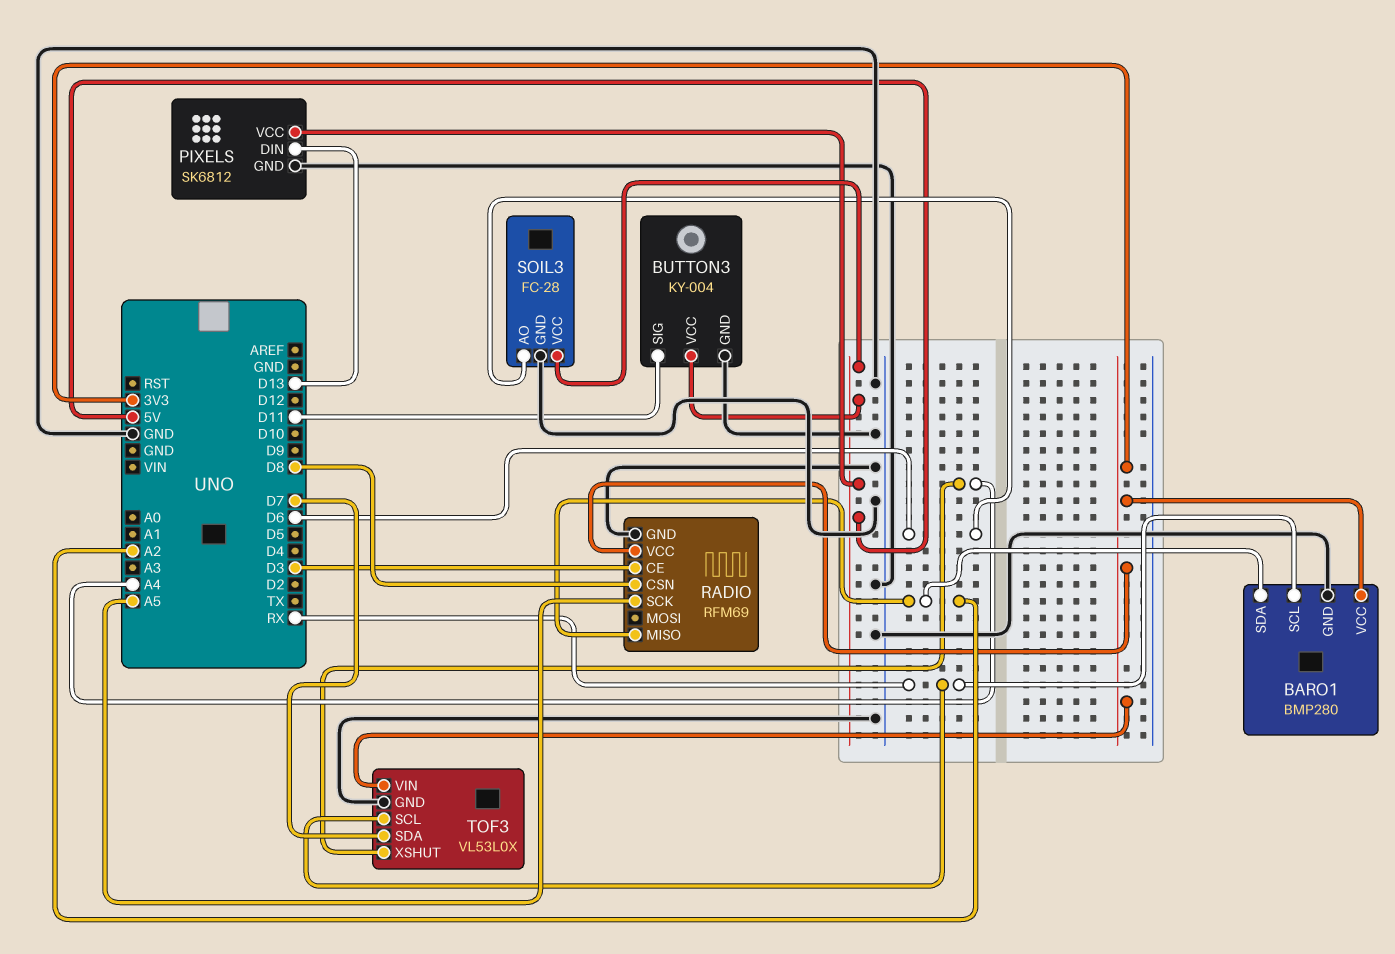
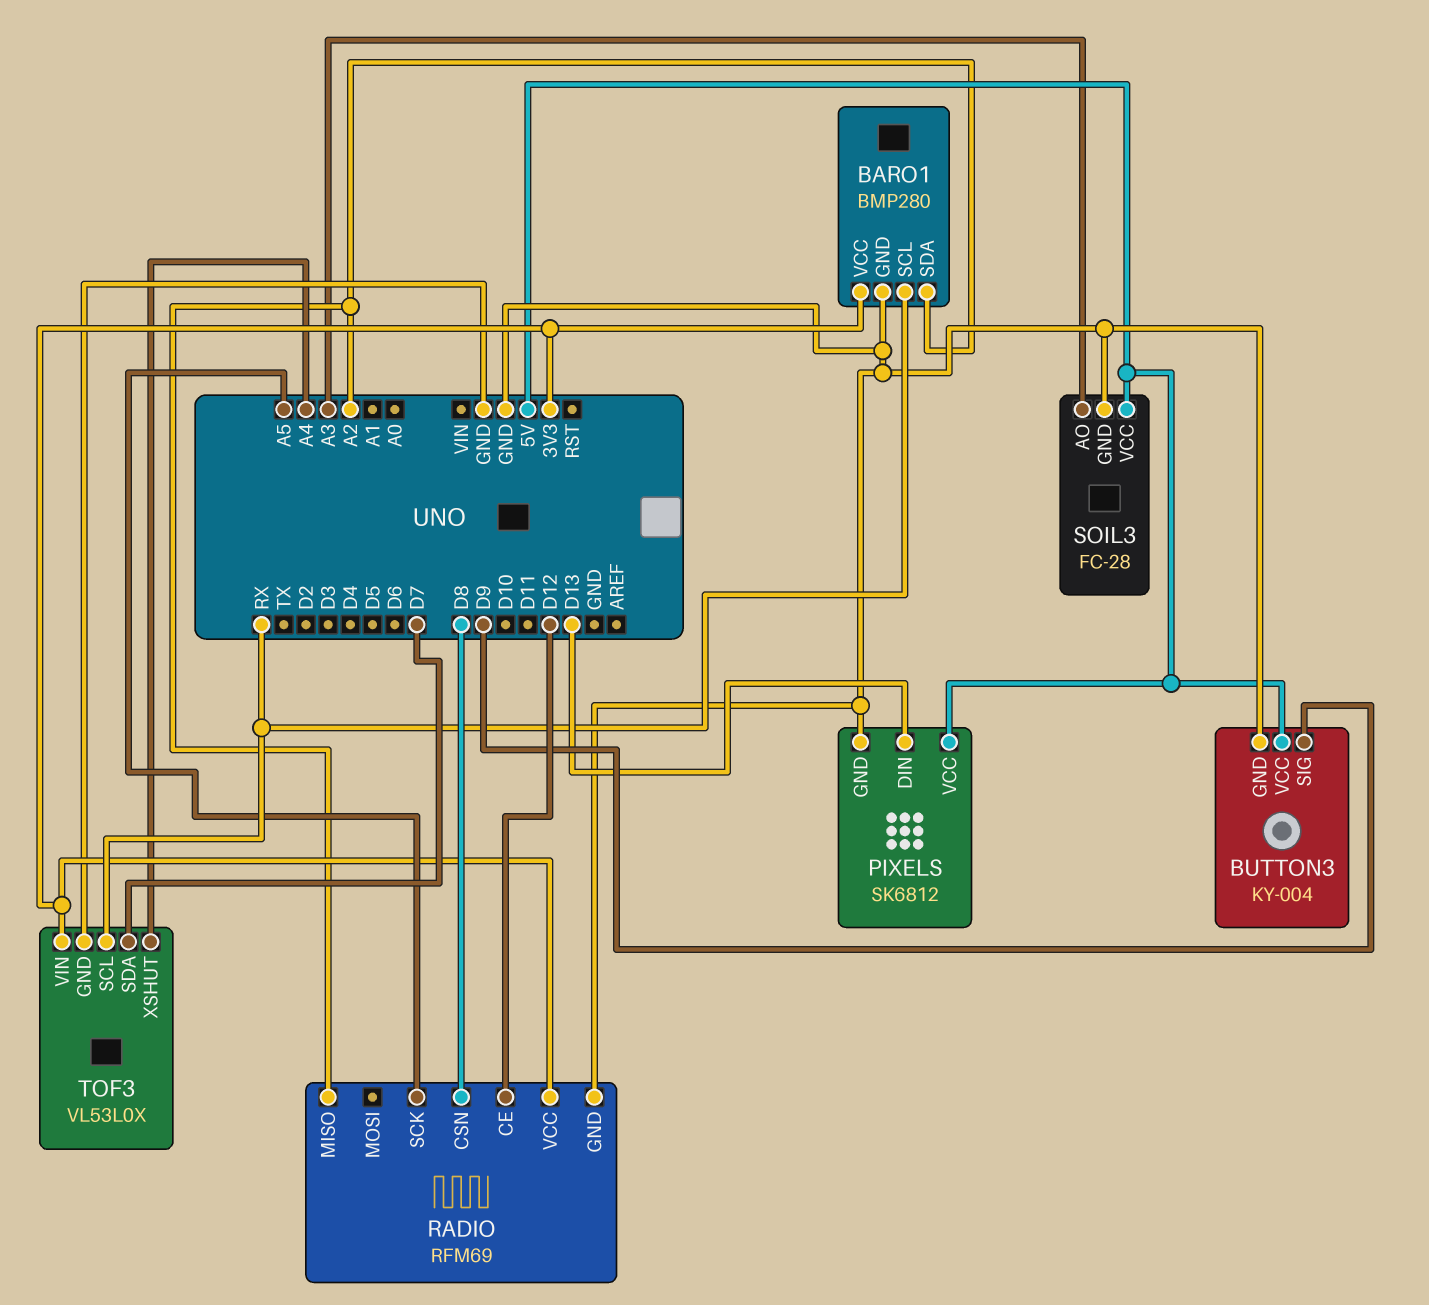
BUTTON3 pin SIG: D11 -> D9
RADIO pin CE: D3 -> D12
SOIL3 pin AO: D6 -> A3

